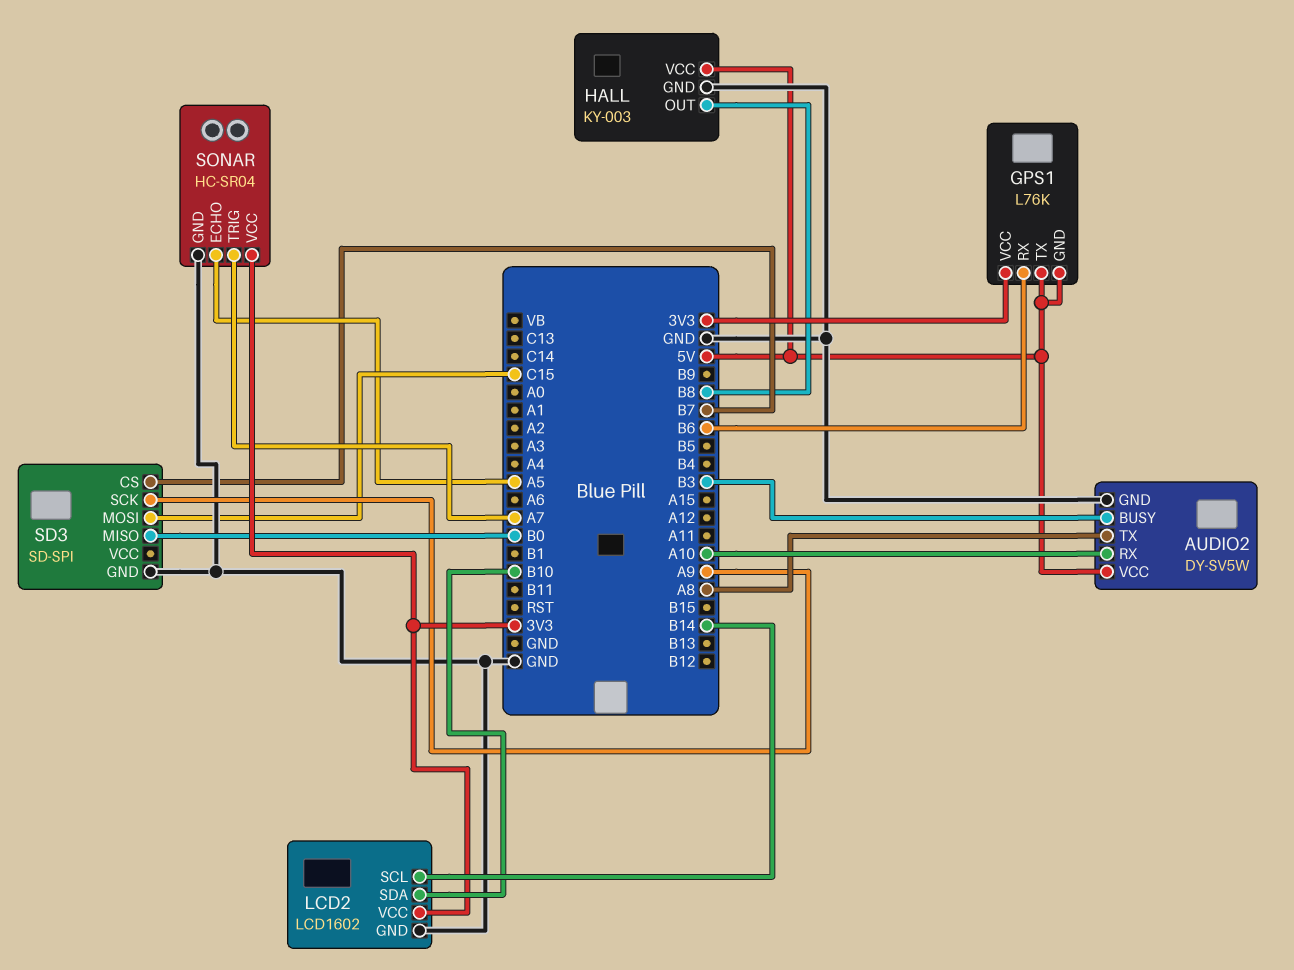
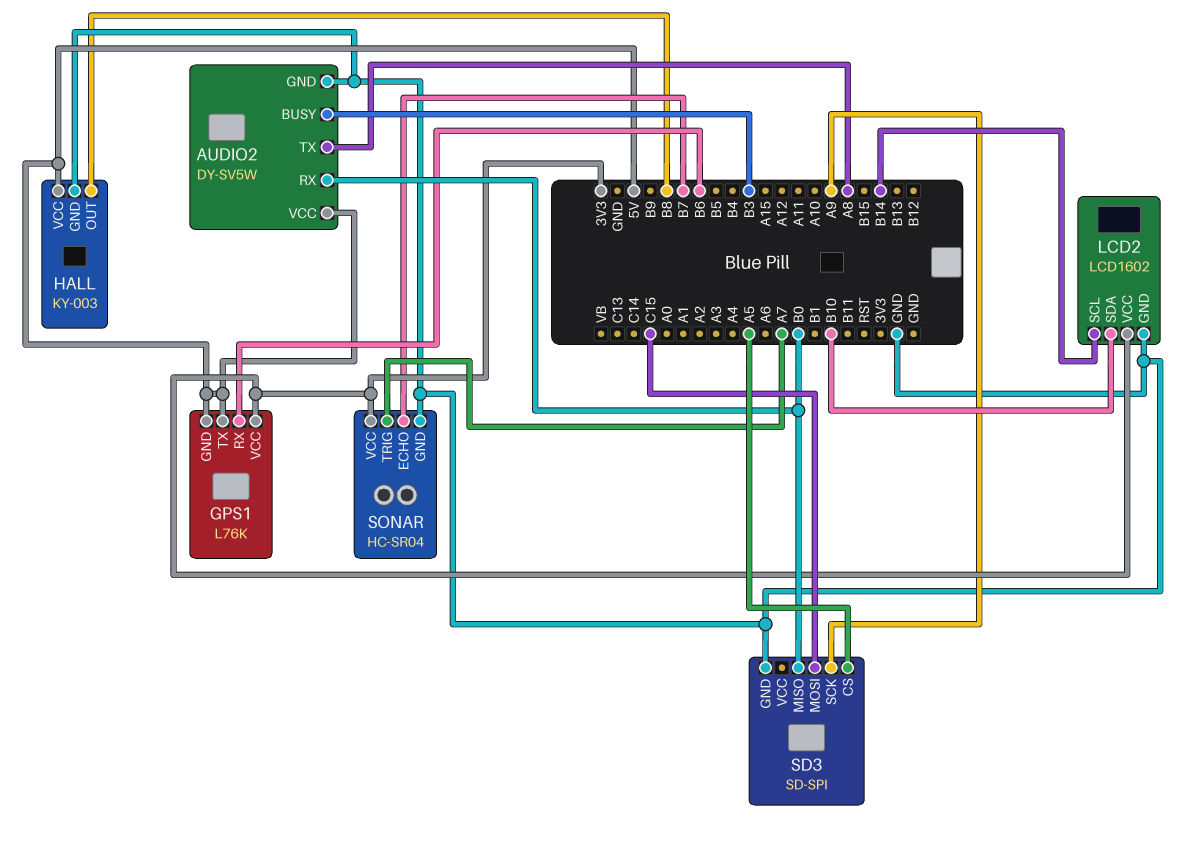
AUDIO2 pin RX: A10 -> B0
SD3 pin CS: B7 -> A5
SONAR pin ECHO: A5 -> B7

